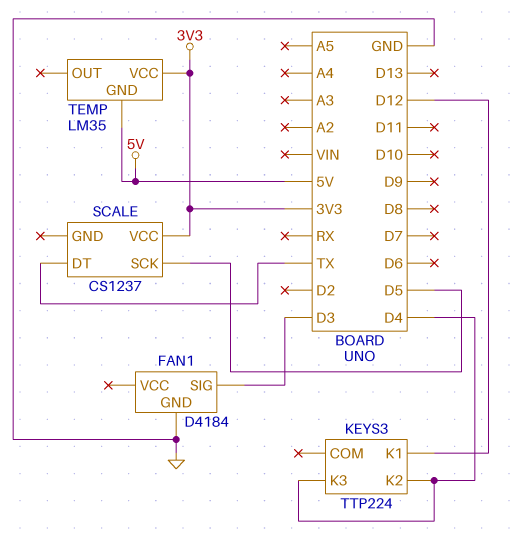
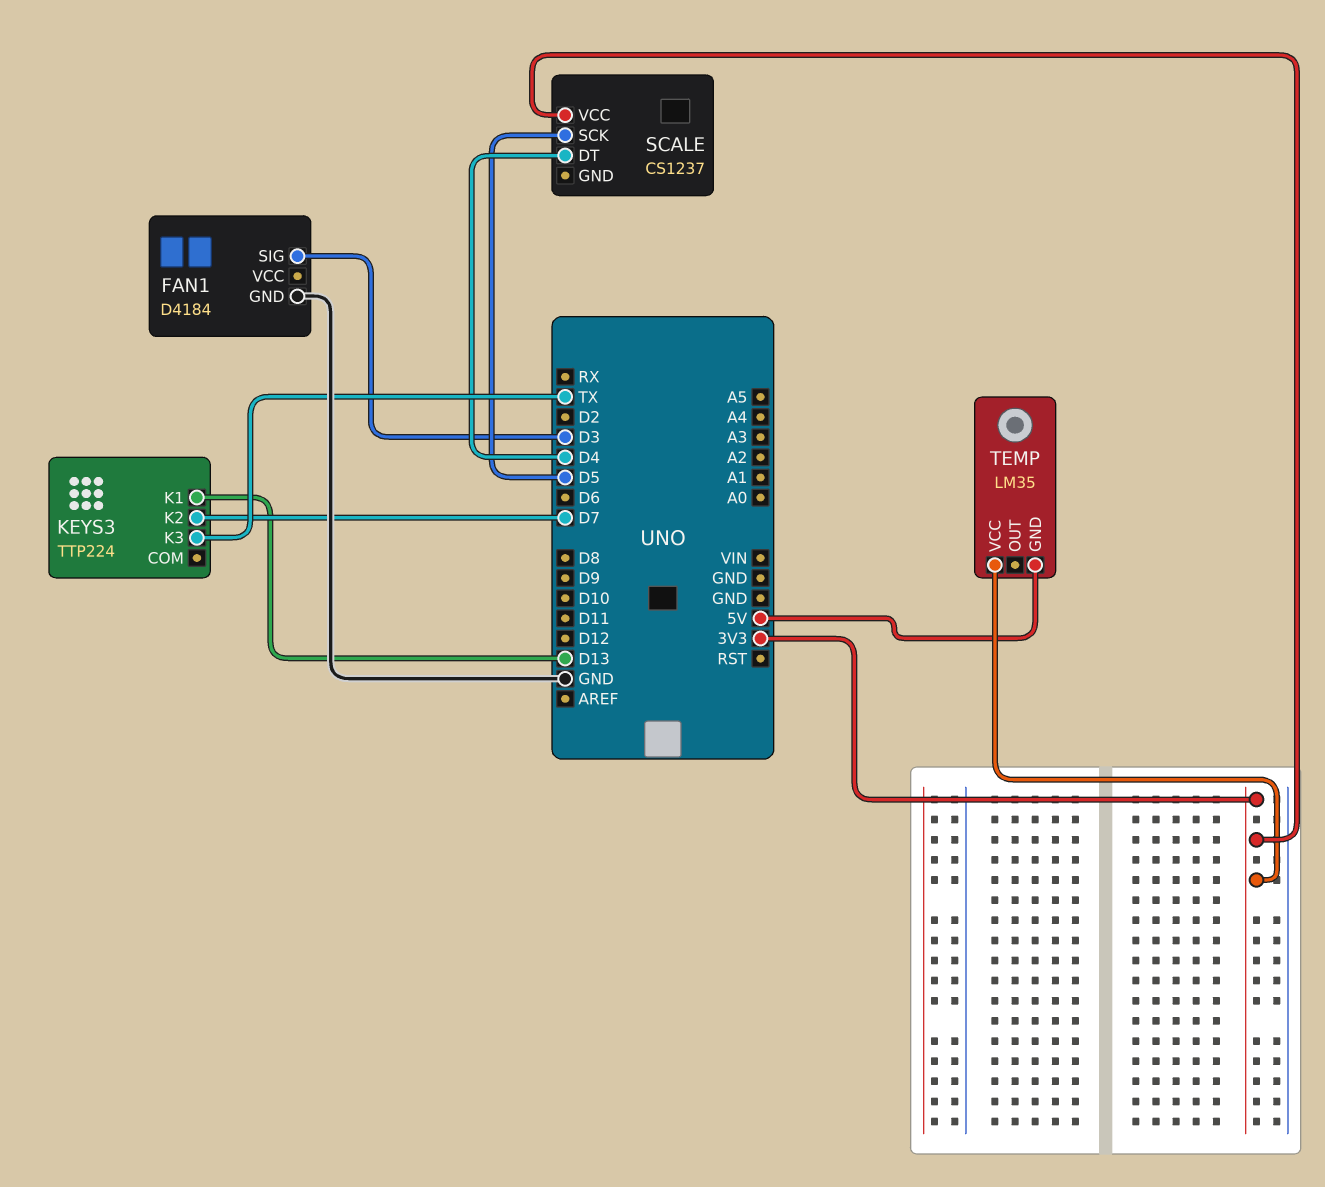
KEYS3 pin K1: D12 -> D13
KEYS3 pin K2: D4 -> D7
KEYS3 pin K3: D4 -> TX
SCALE pin DT: TX -> D4

